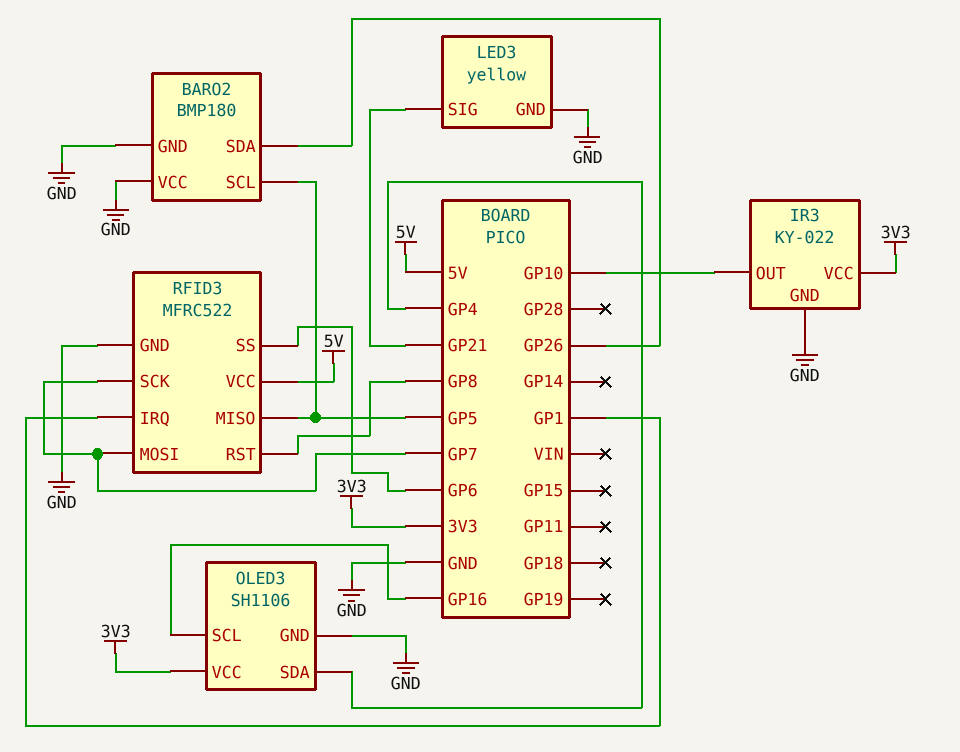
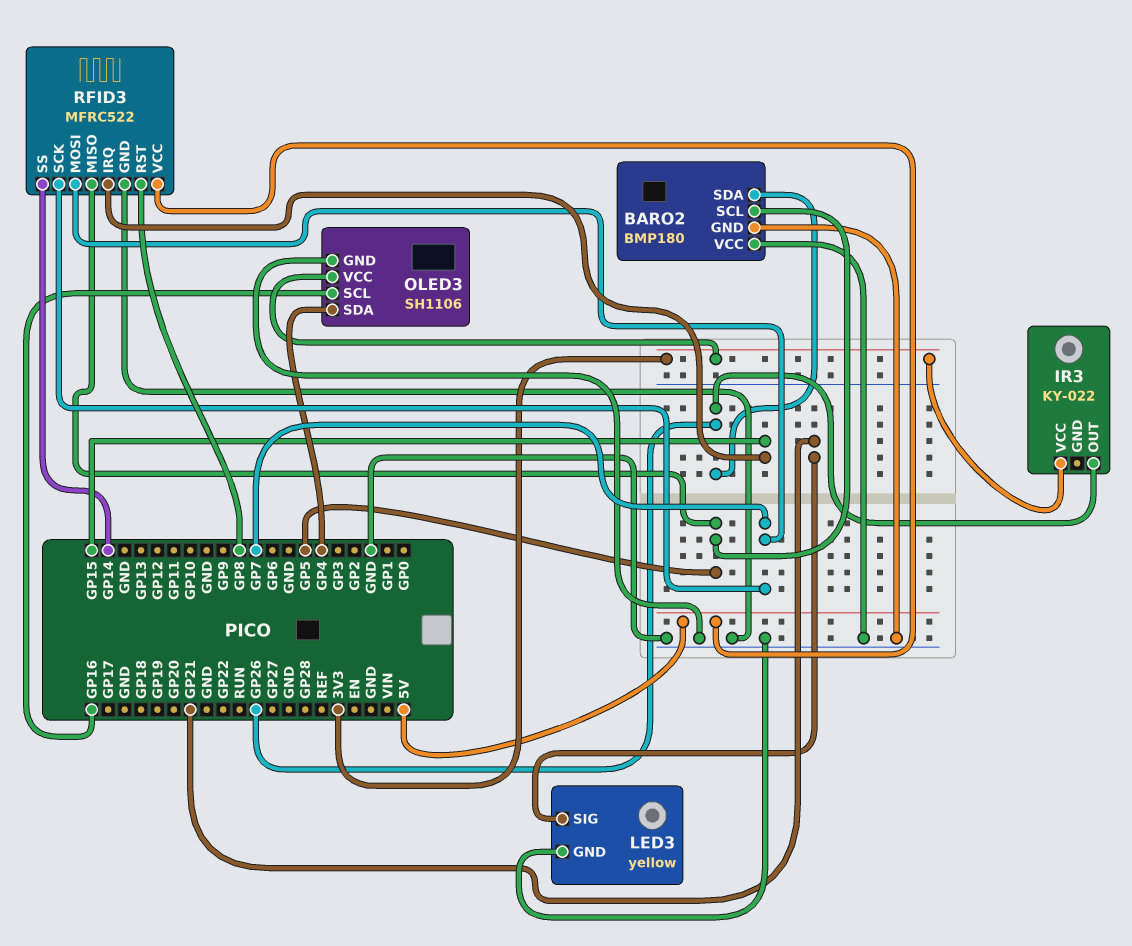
IR3 pin GND: GND -> none
IR3 pin OUT: GP10 -> GP26
RFID3 pin IRQ: GP1 -> GP15
RFID3 pin SS: GP6 -> GP14

